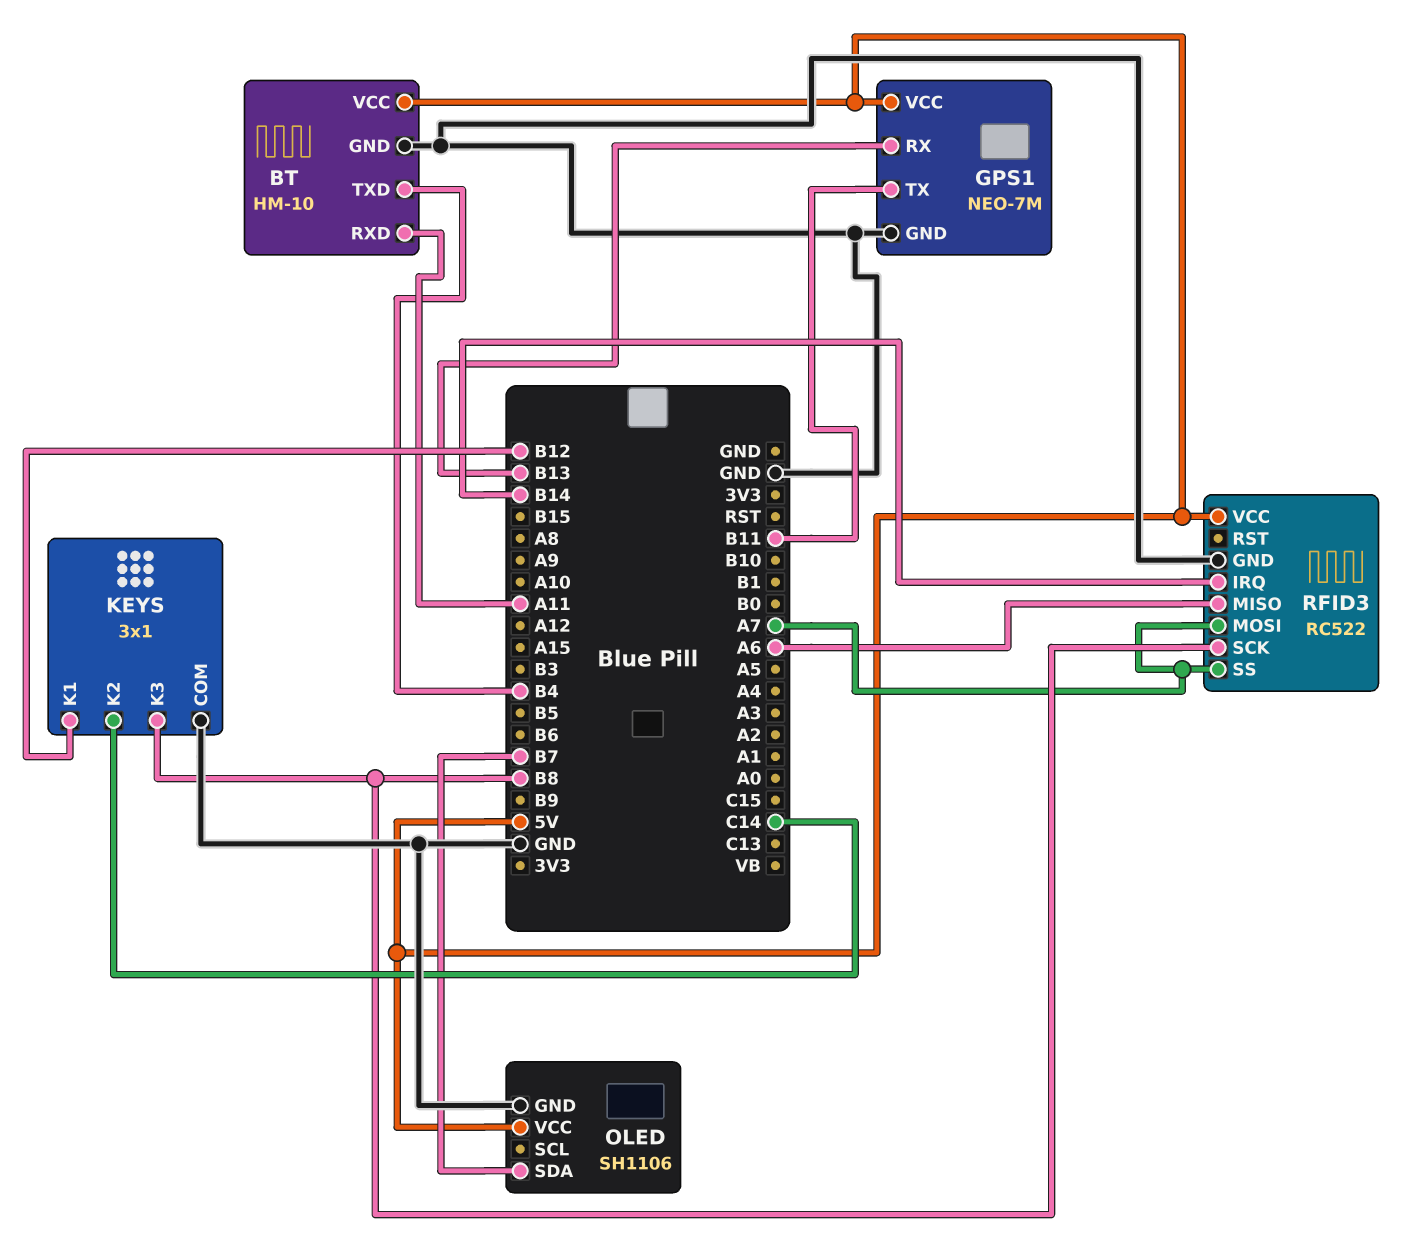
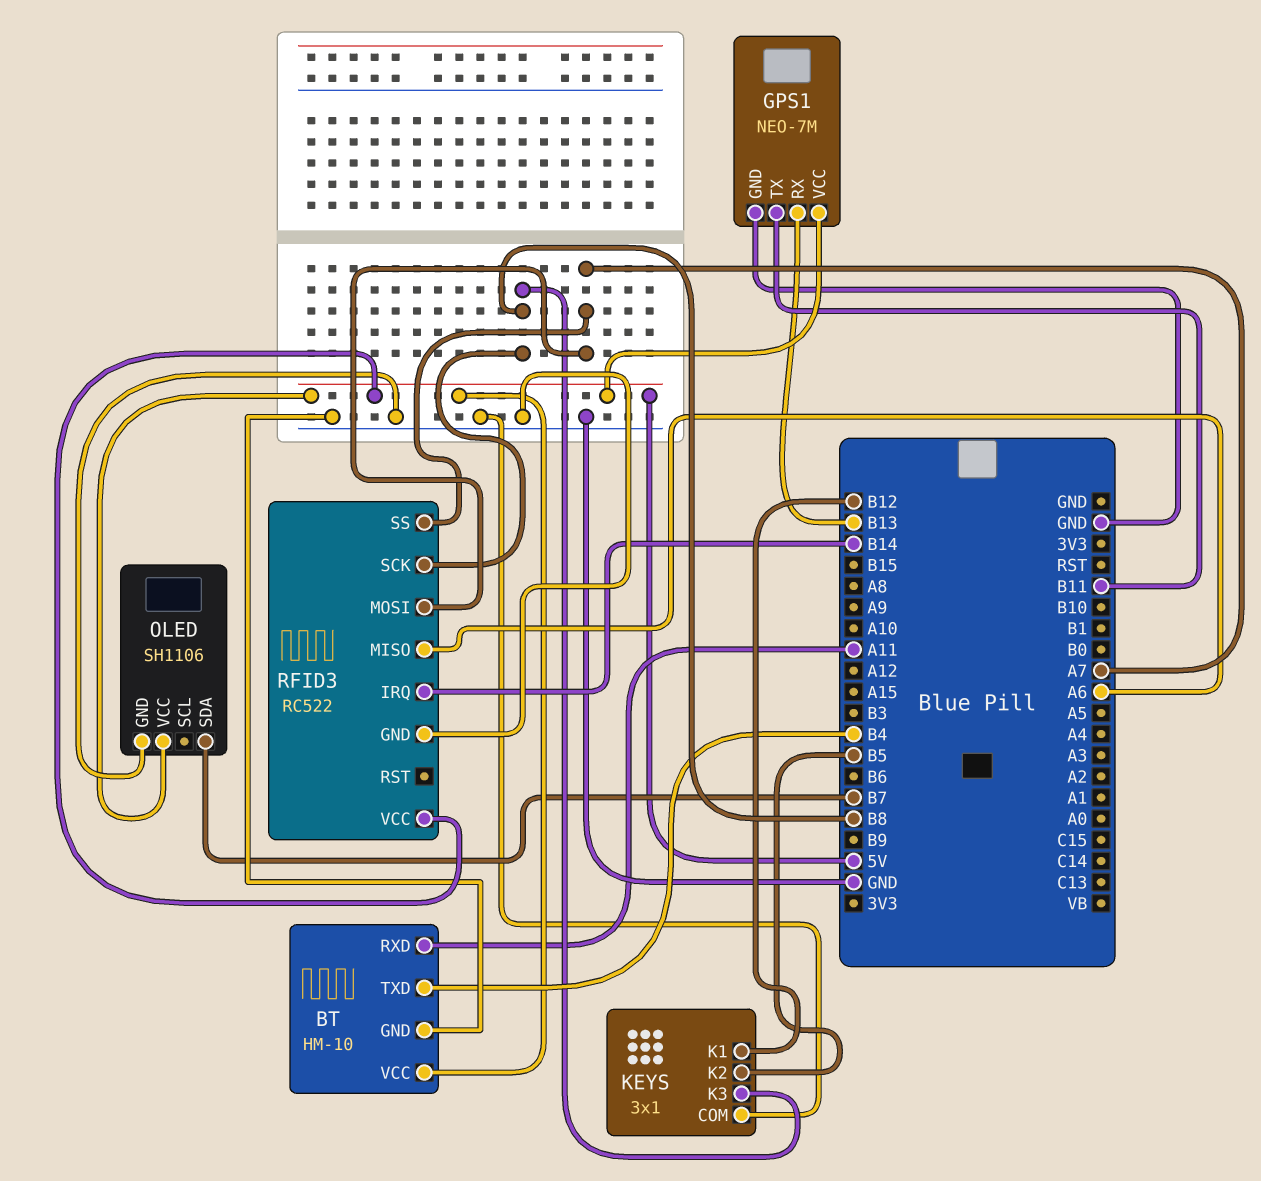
KEYS pin K2: C14 -> B5

